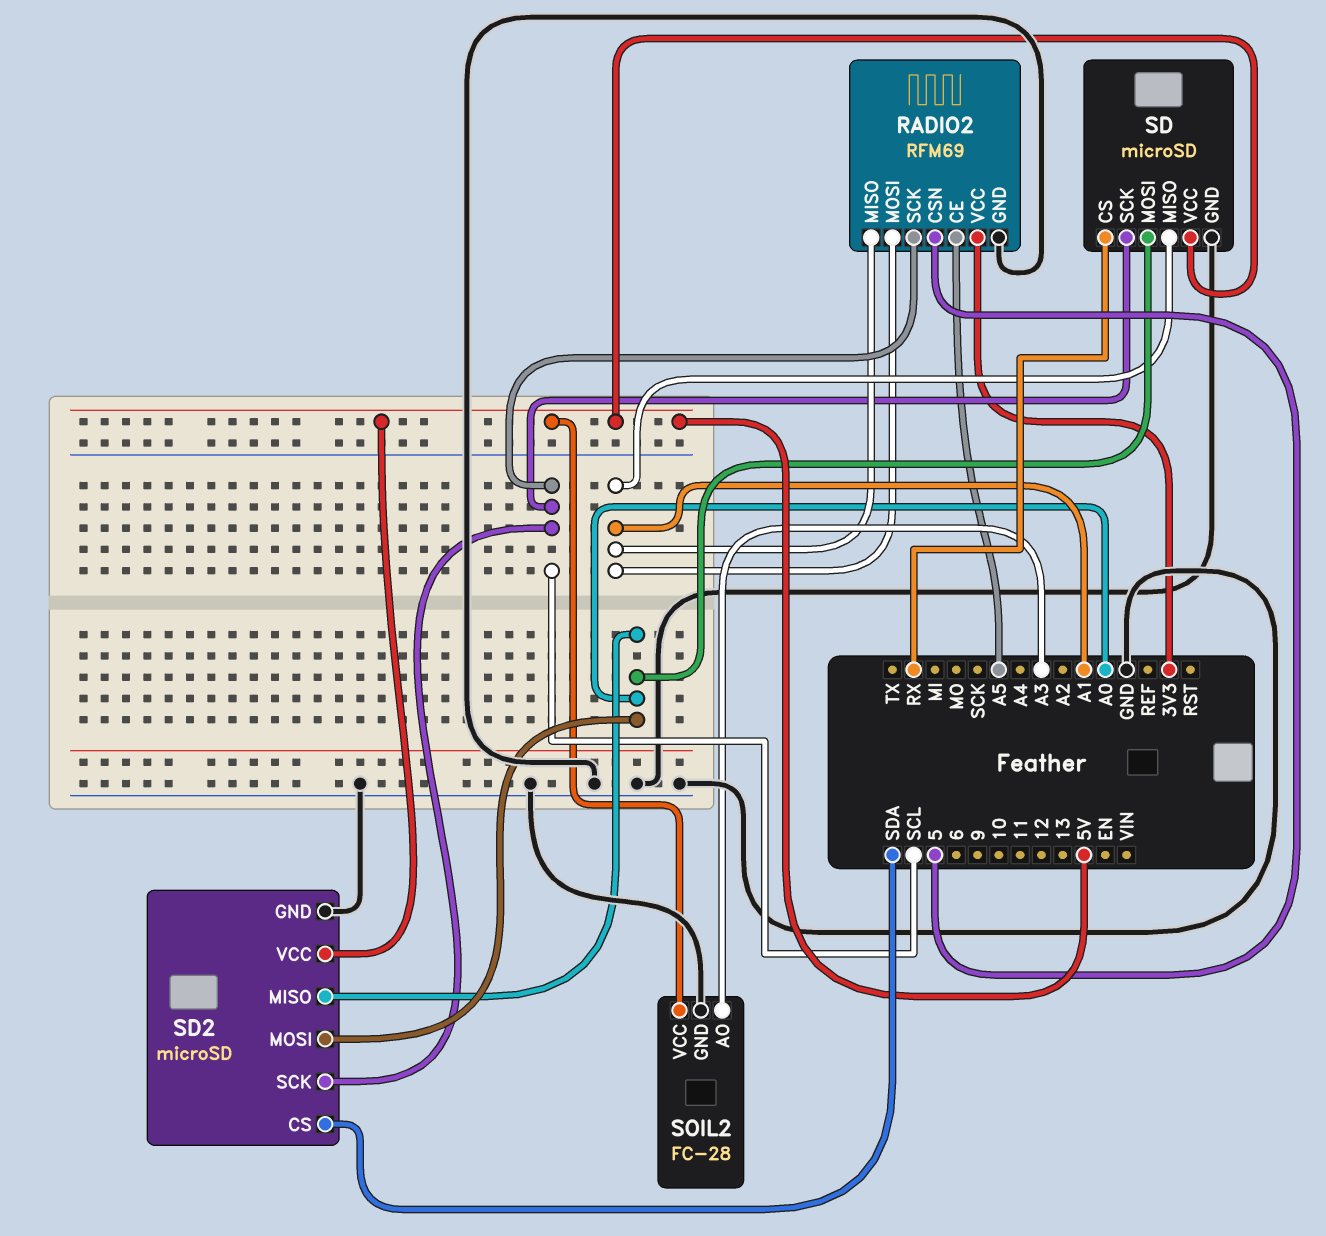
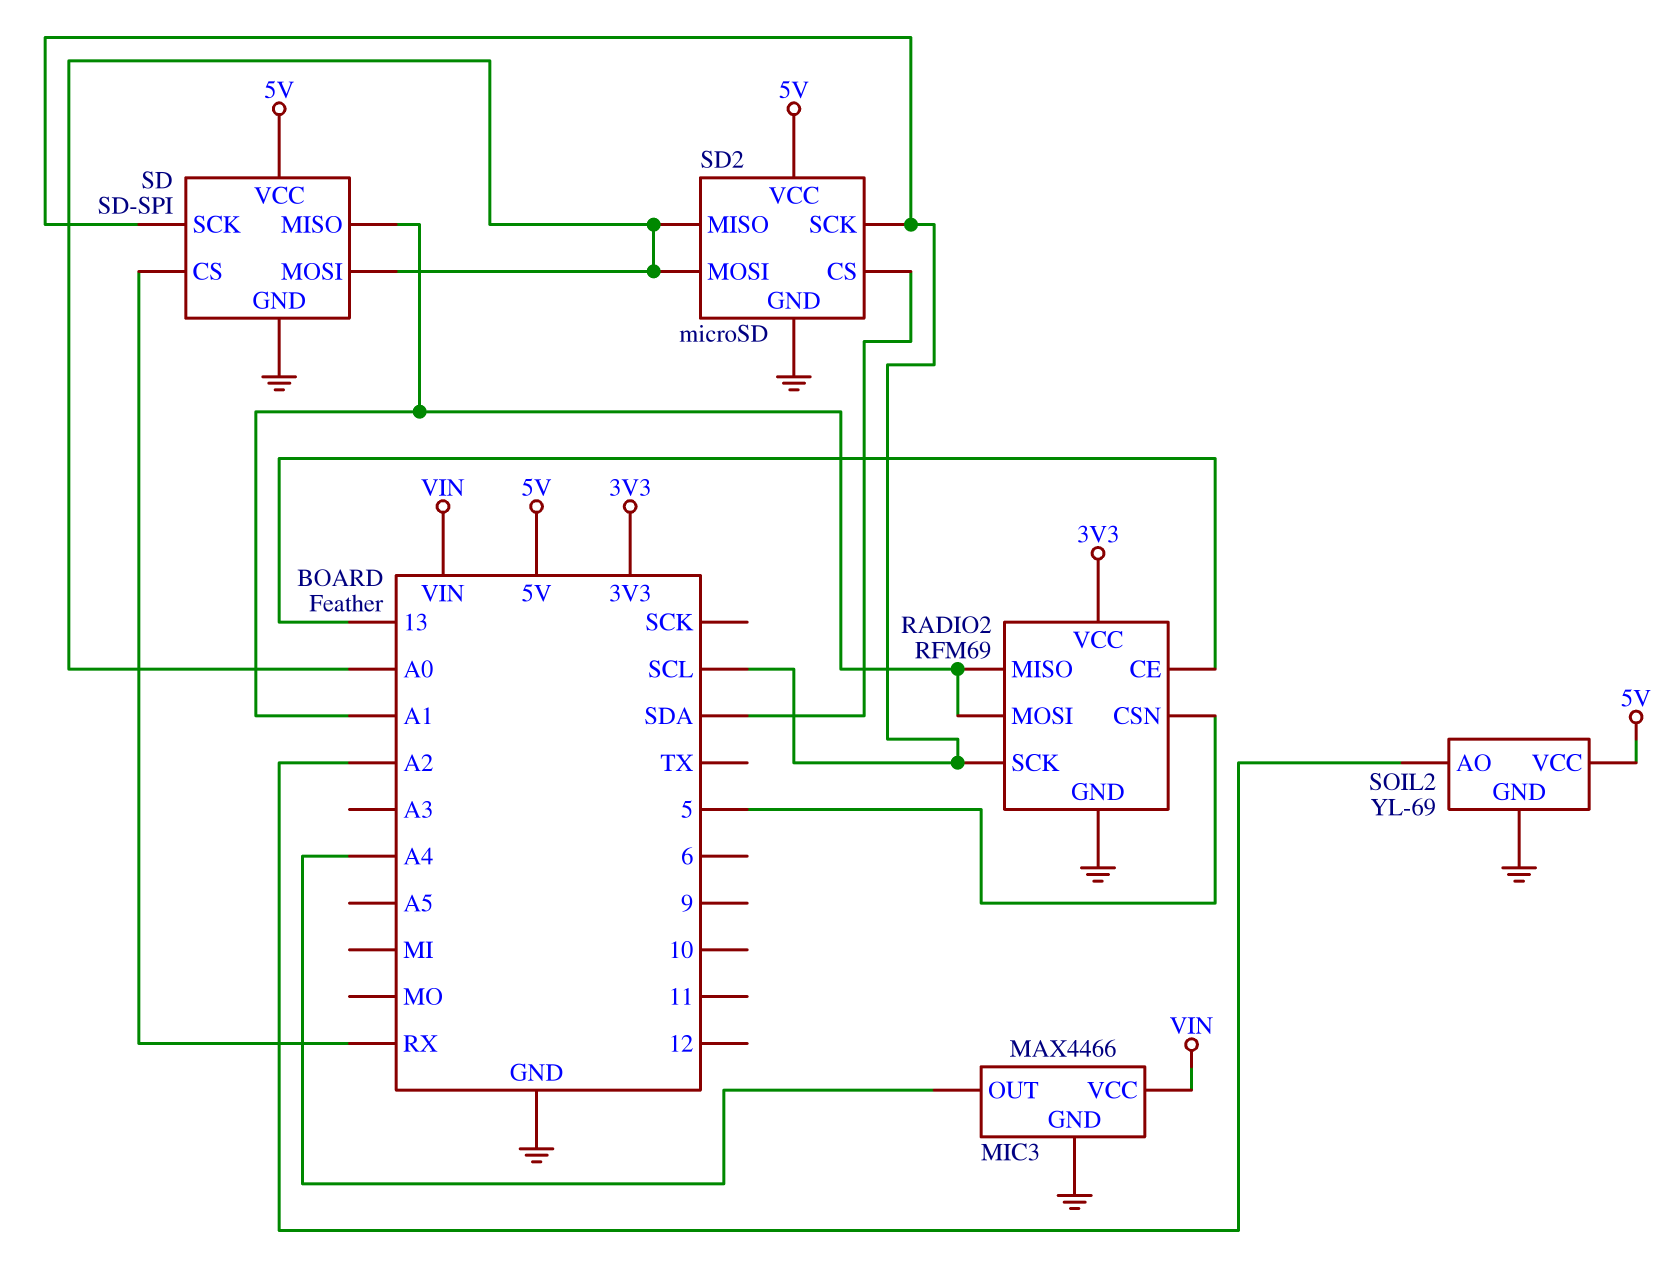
MIC3: none -> MAX4466
MIC3 pin GND: none -> GND
MIC3 pin OUT: none -> A4
MIC3 pin VCC: none -> VIN
RADIO2 pin CE: A5 -> 13
SD: microSD -> SD-SPI
SOIL2: FC-28 -> YL-69
SOIL2 pin AO: A3 -> A2

